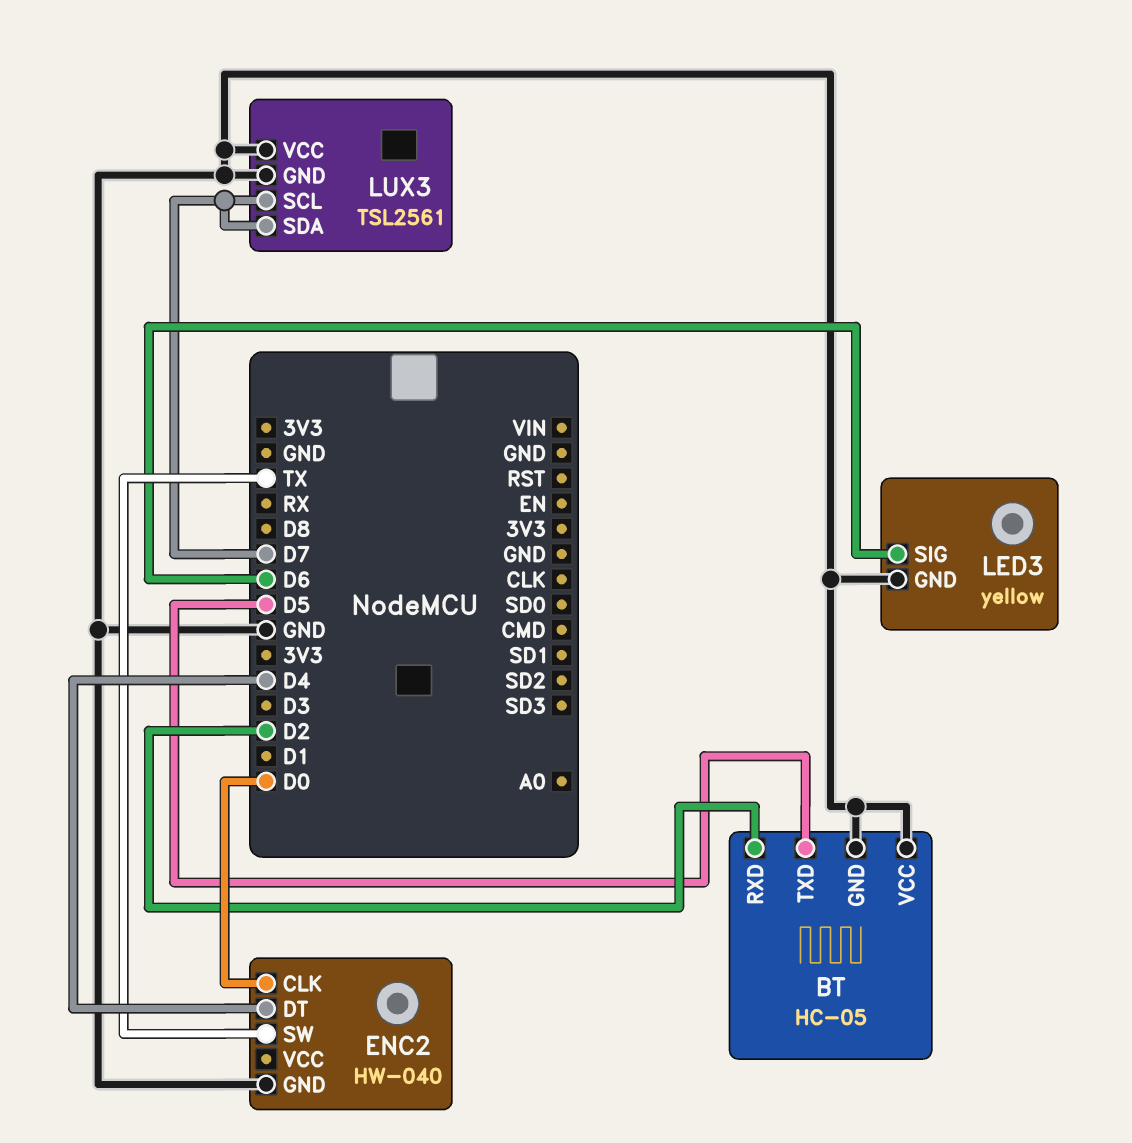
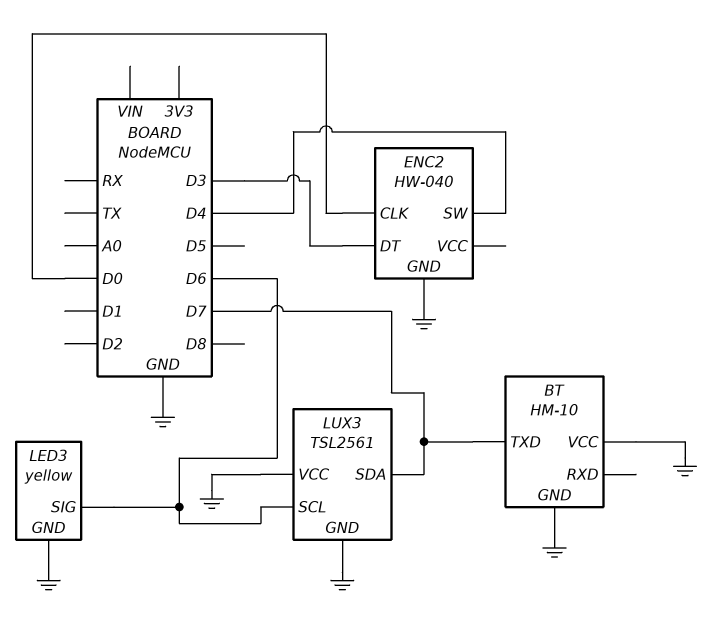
BT: HC-05 -> HM-10
BT pin RXD: D2 -> none
BT pin TXD: D5 -> D7
ENC2 pin DT: D4 -> D3
ENC2 pin SW: TX -> D4
LUX3 pin SCL: D7 -> D6

